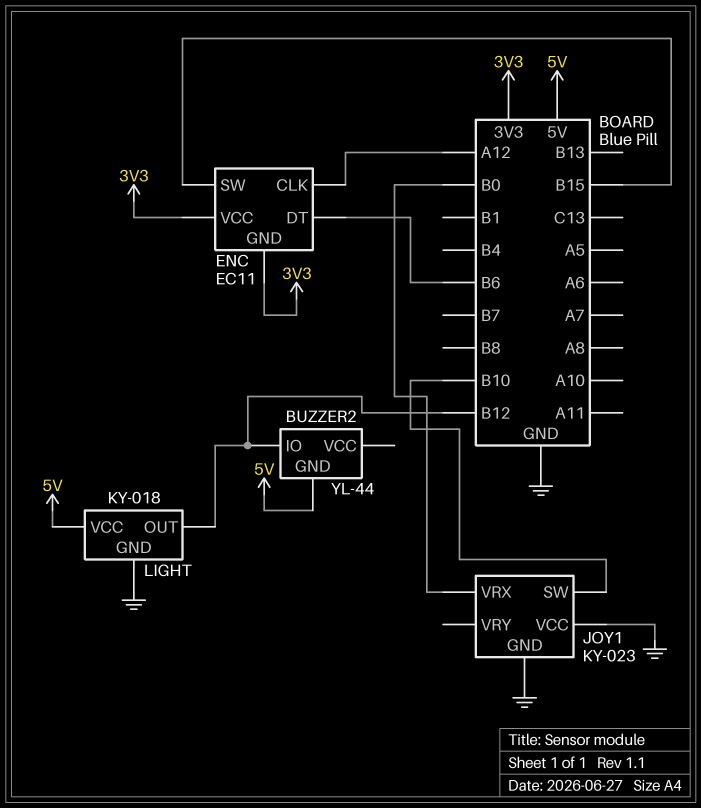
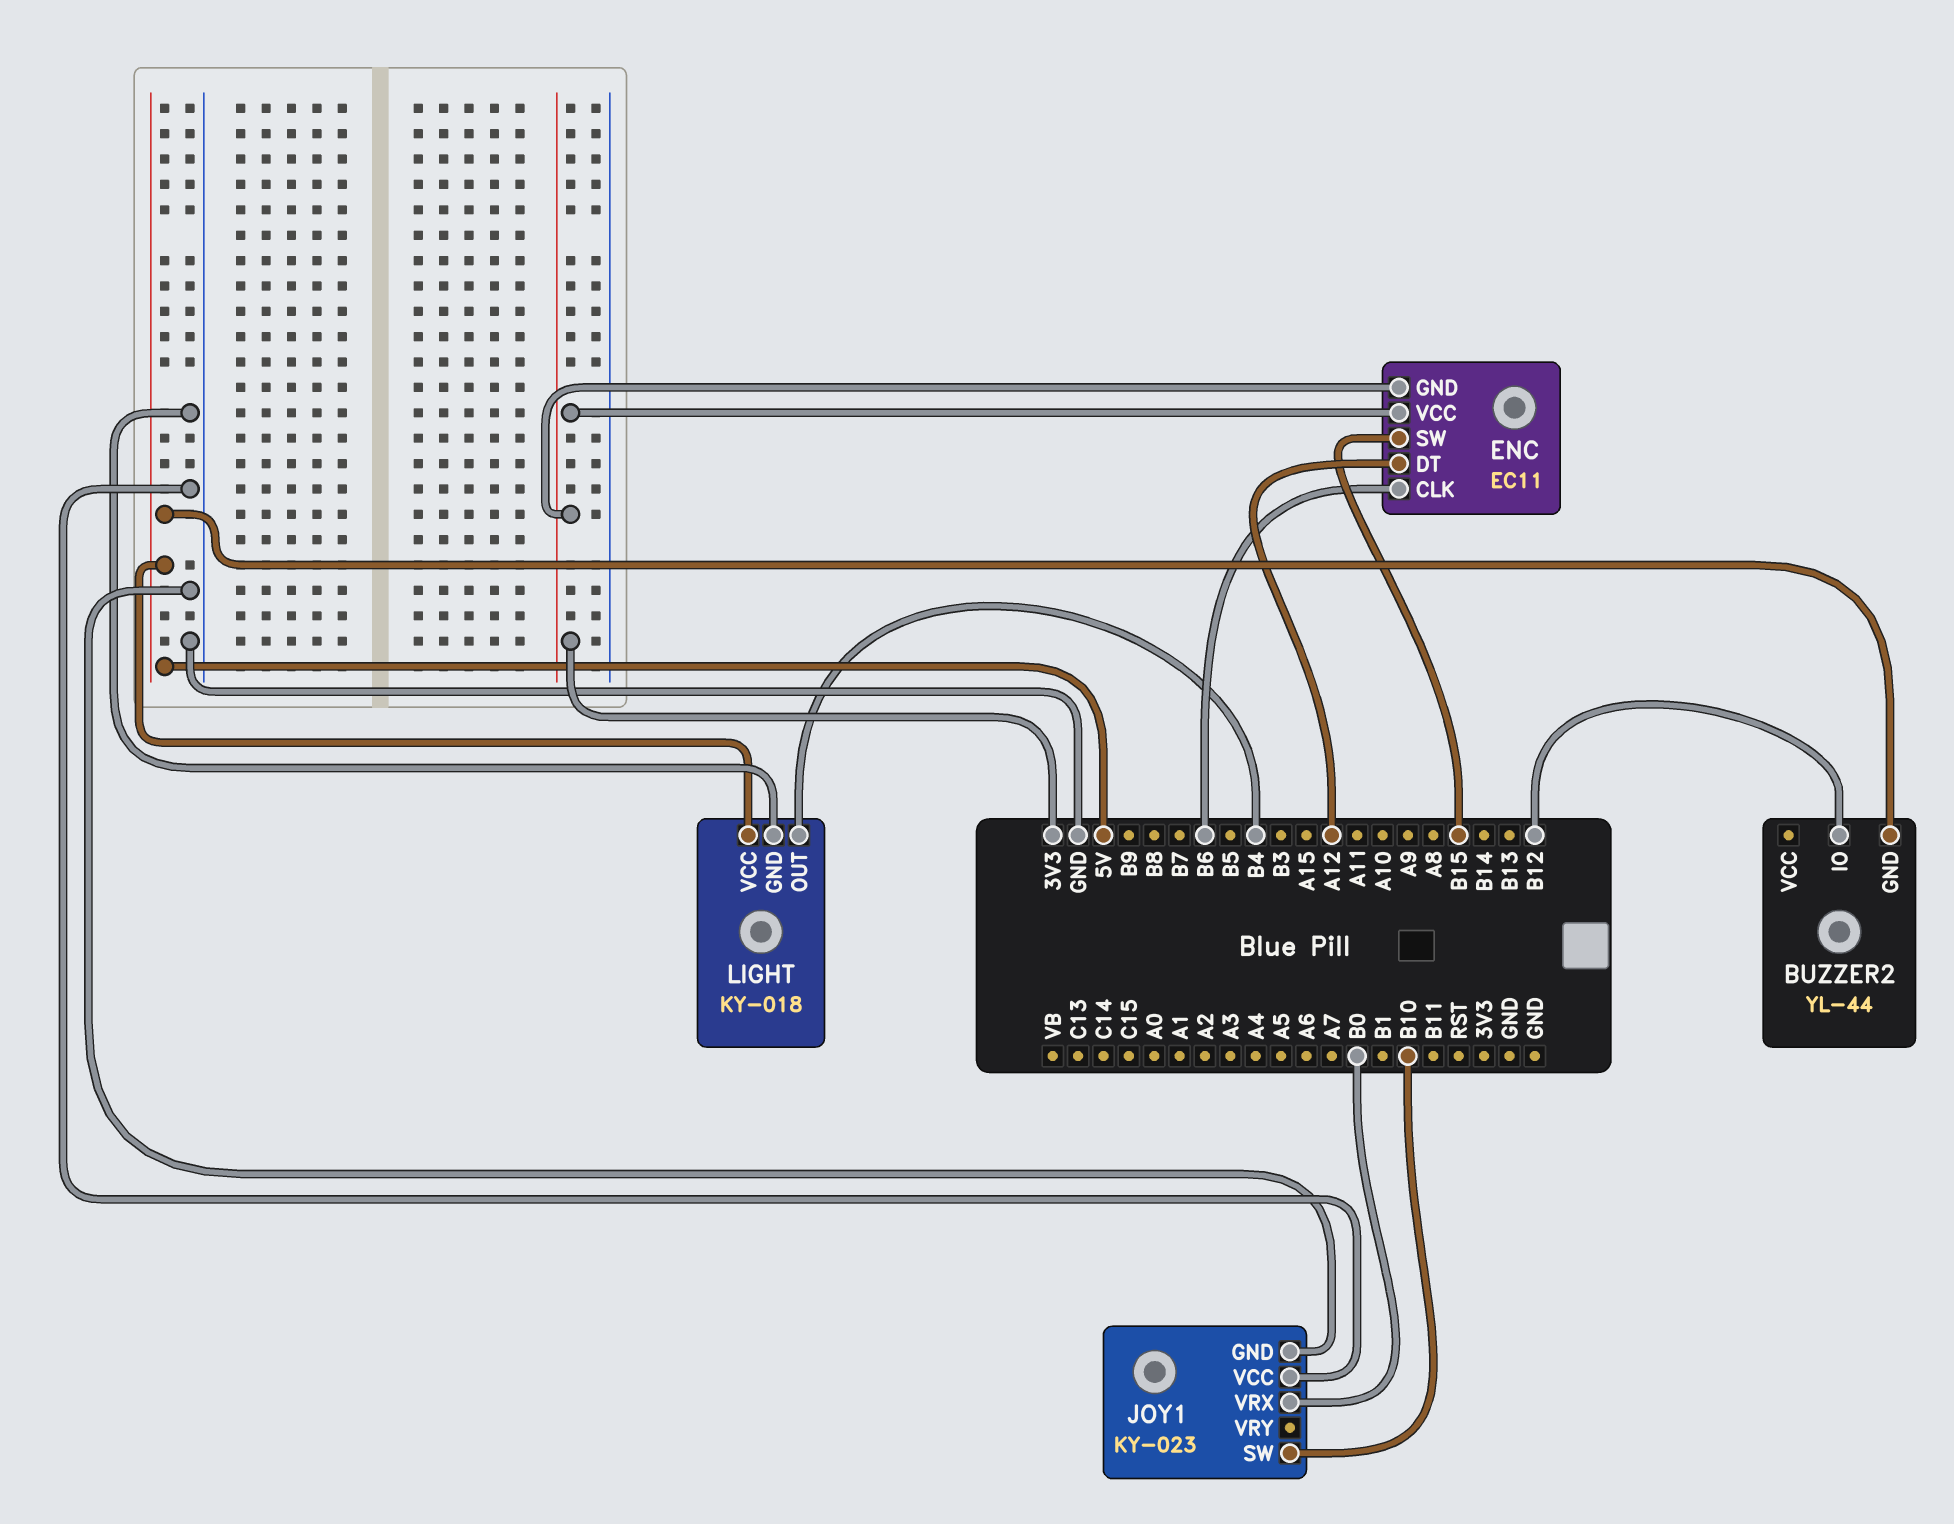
ENC pin CLK: A12 -> B6
ENC pin DT: B6 -> A12
LIGHT pin OUT: B12 -> B4

